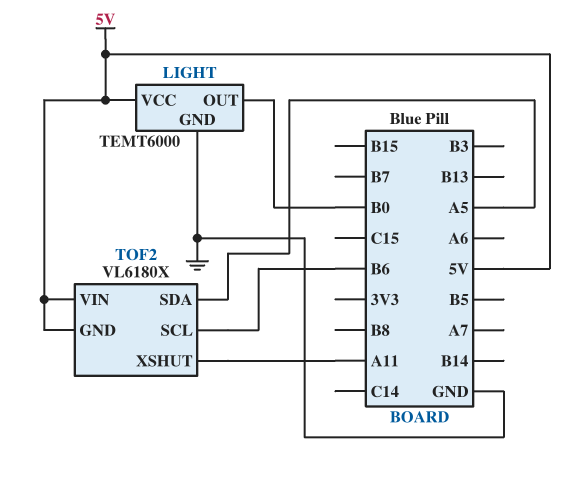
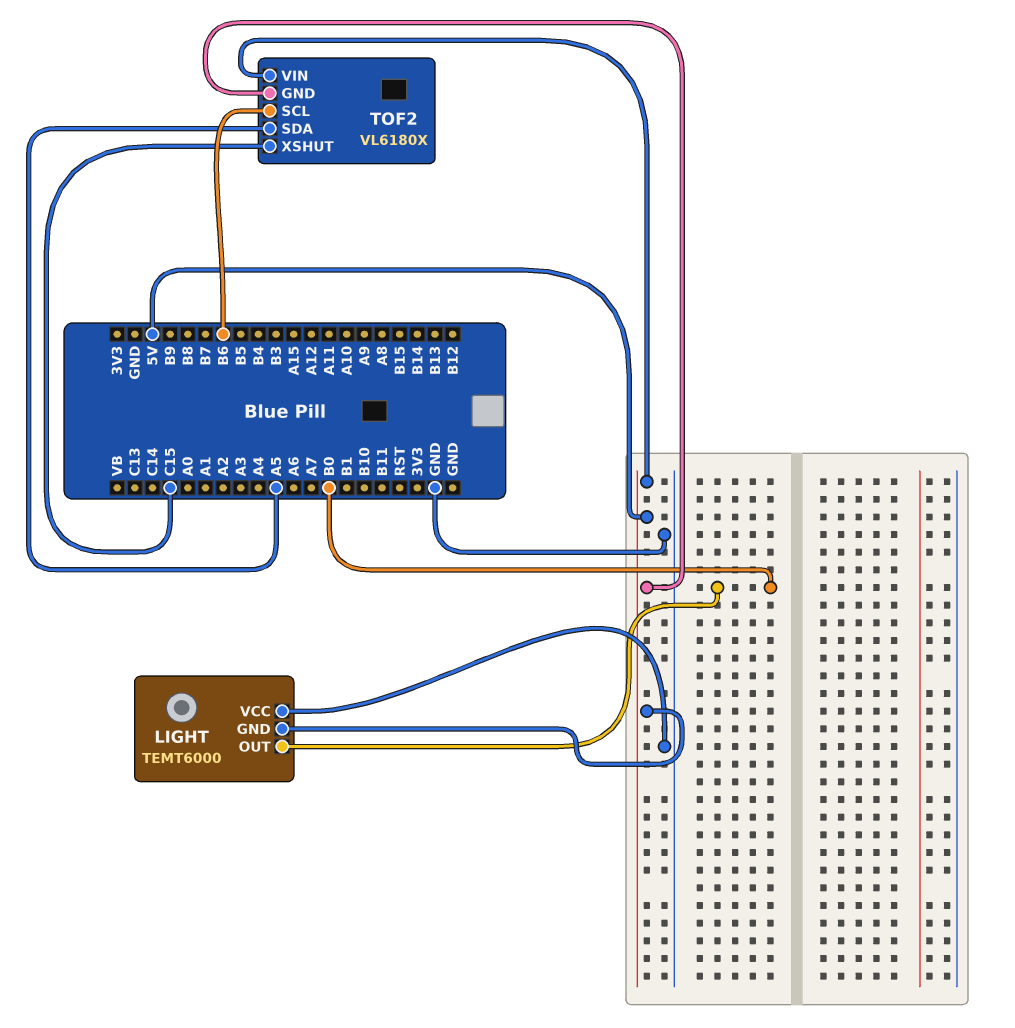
LIGHT pin GND: GND -> 5V
LIGHT pin VCC: 5V -> GND
TOF2 pin XSHUT: A11 -> C15

